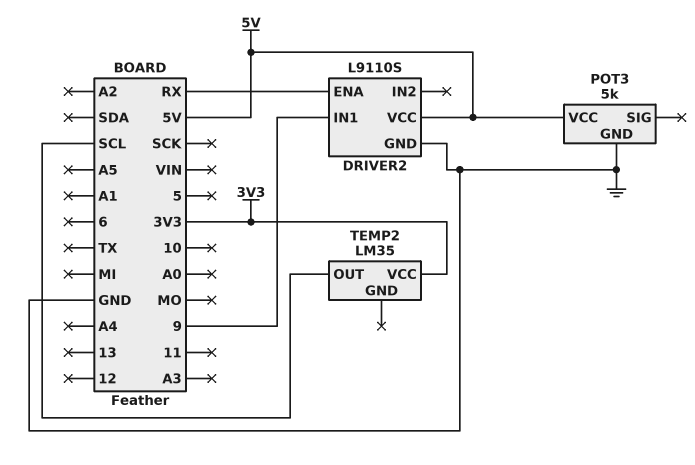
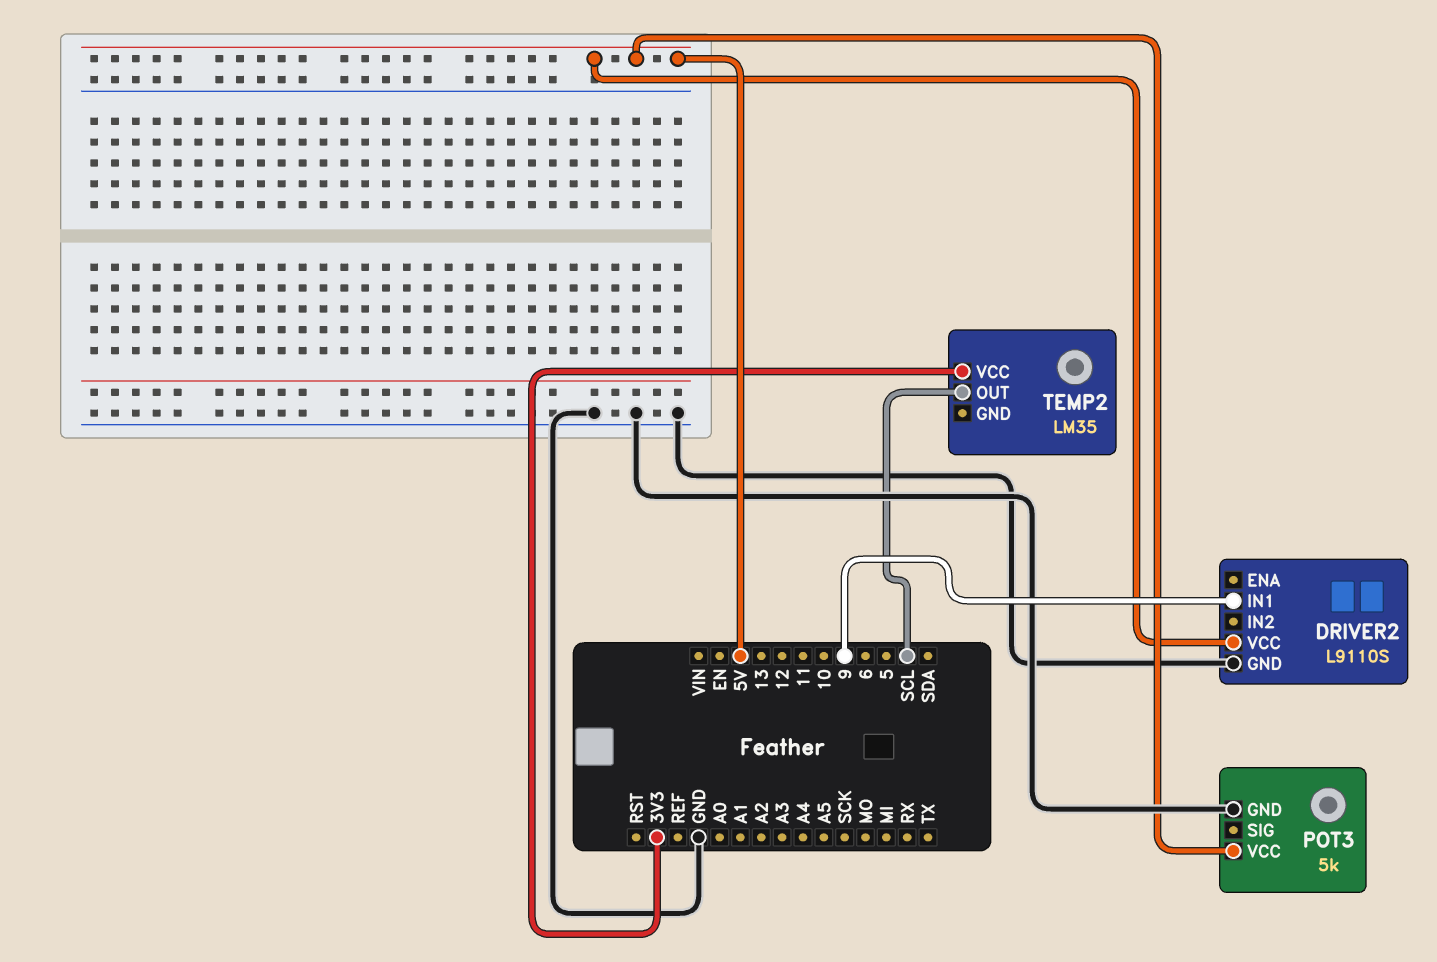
DRIVER2 pin ENA: RX -> none

